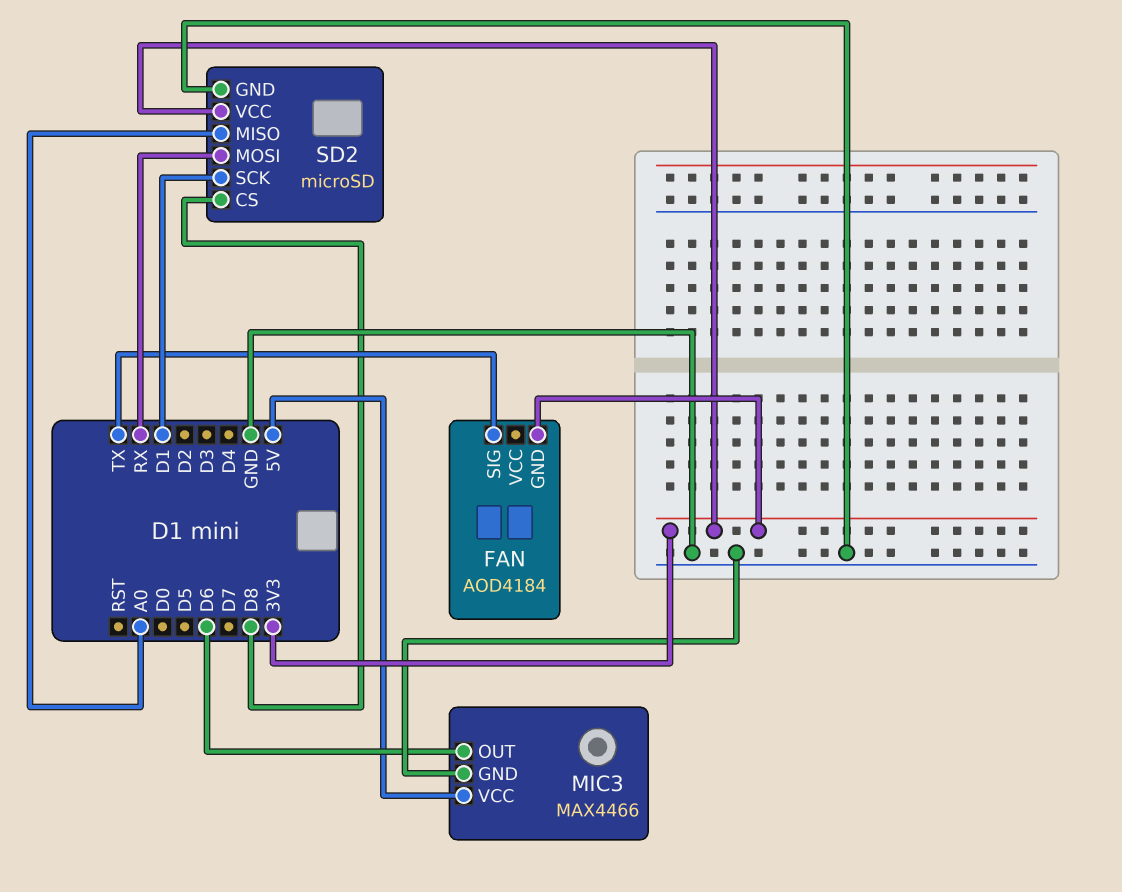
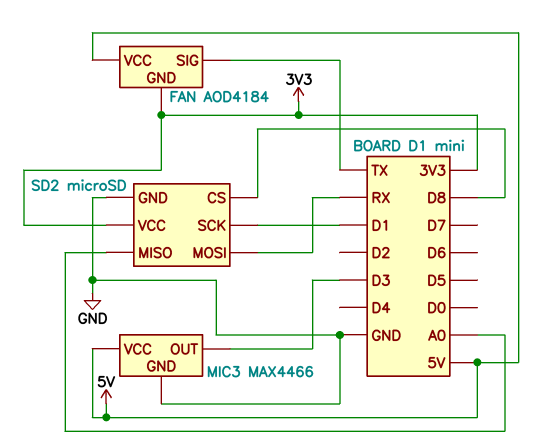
FAN pin VCC: none -> 5V
MIC3 pin OUT: D6 -> D3

